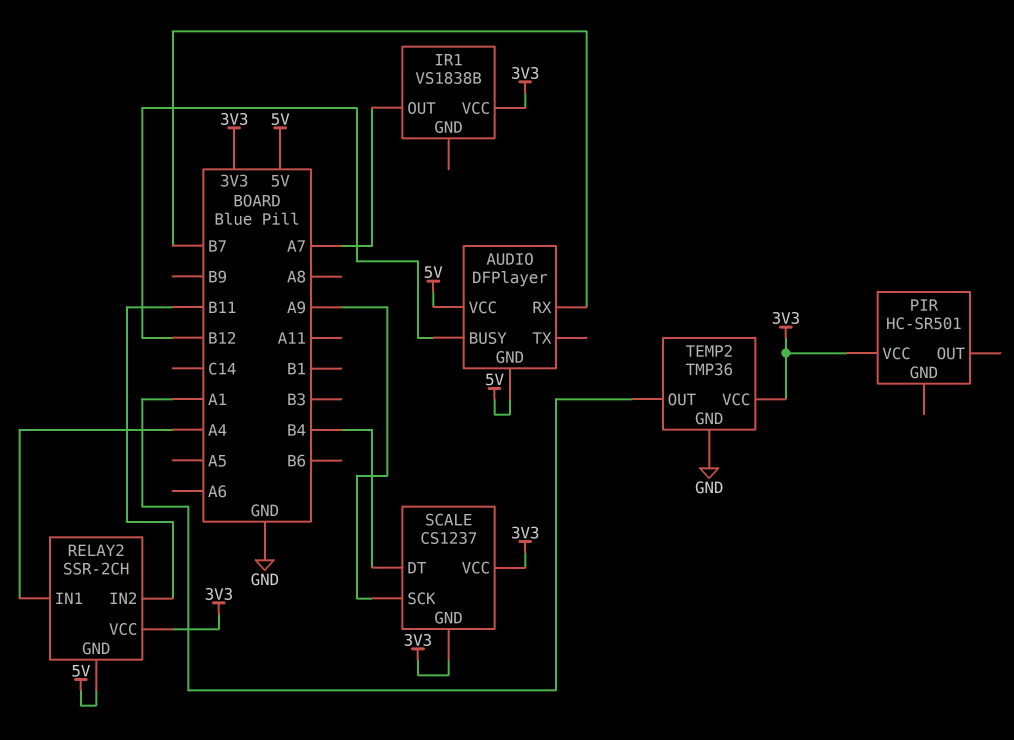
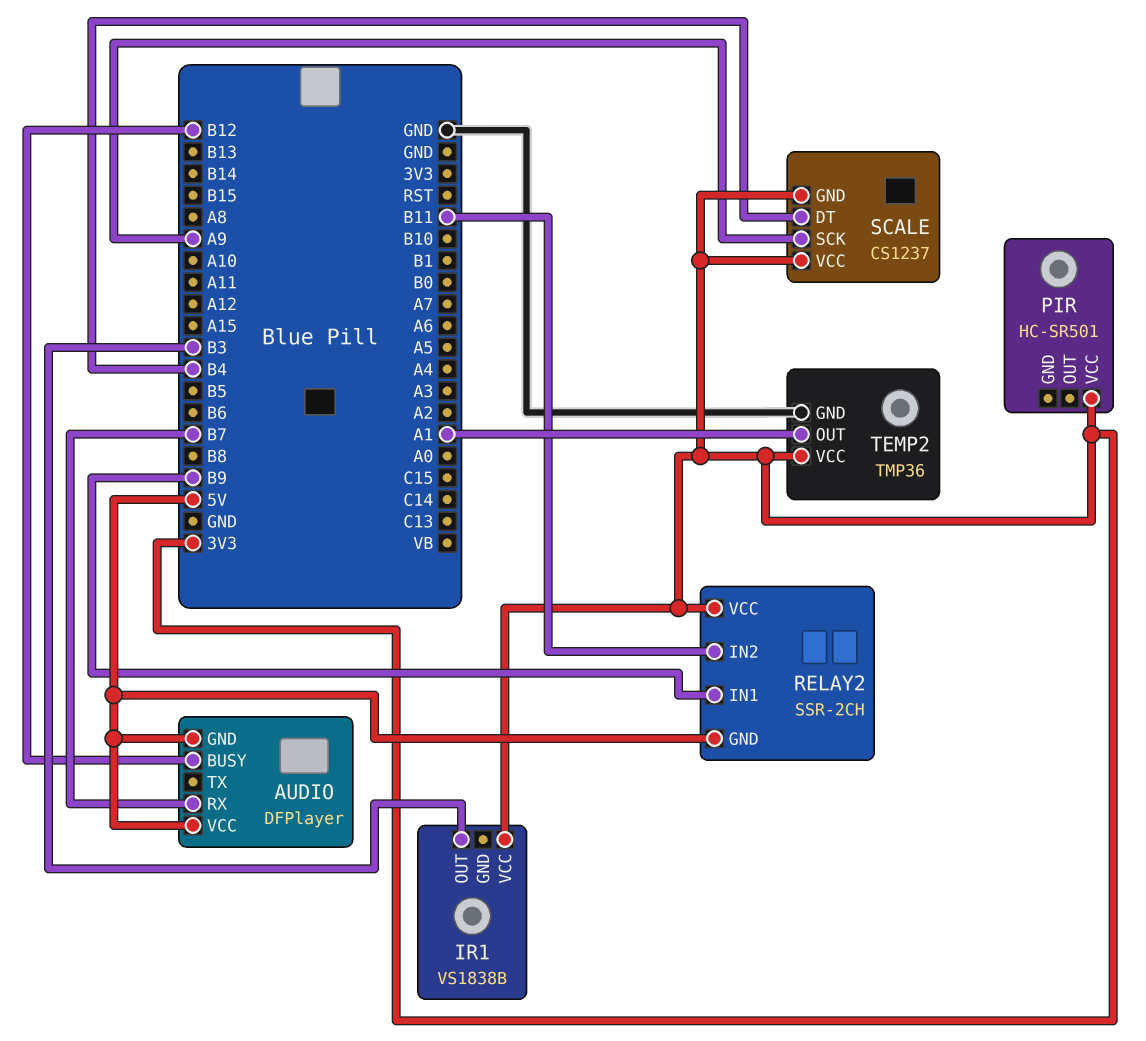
IR1 pin OUT: A7 -> B3
RELAY2 pin IN1: A4 -> B9

